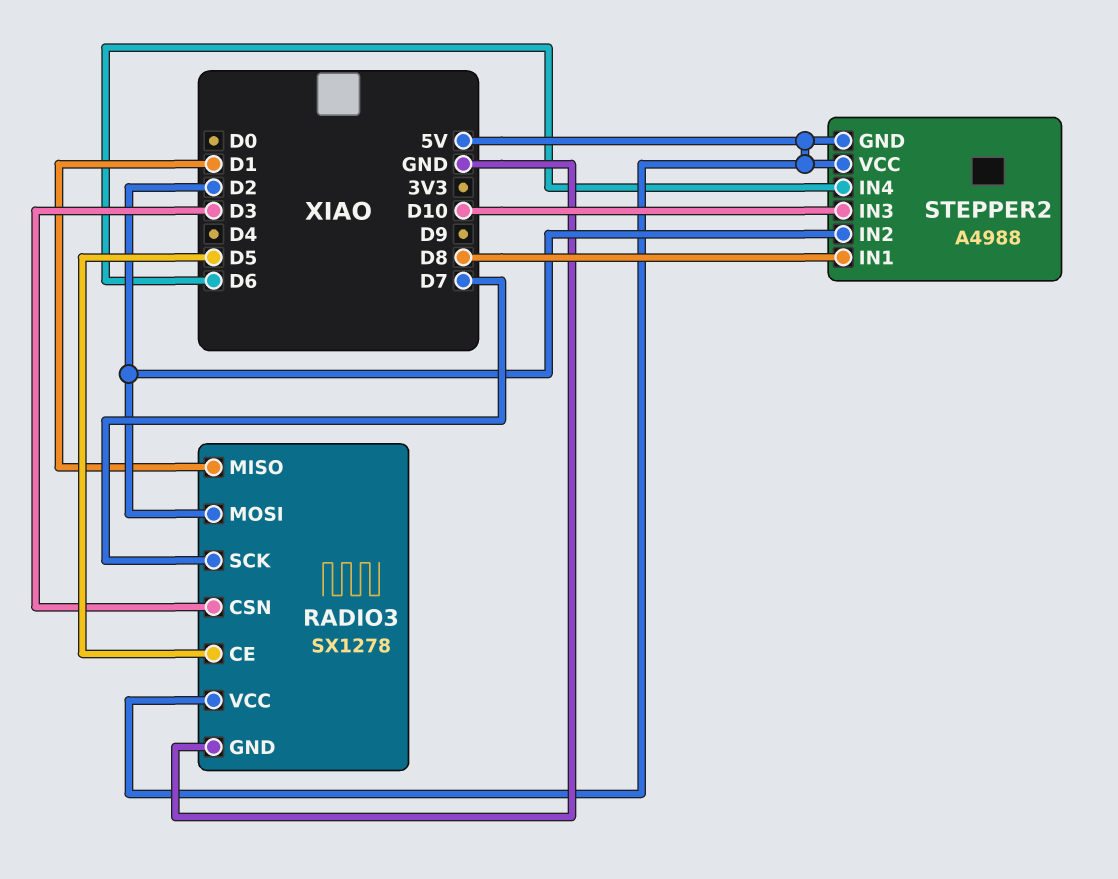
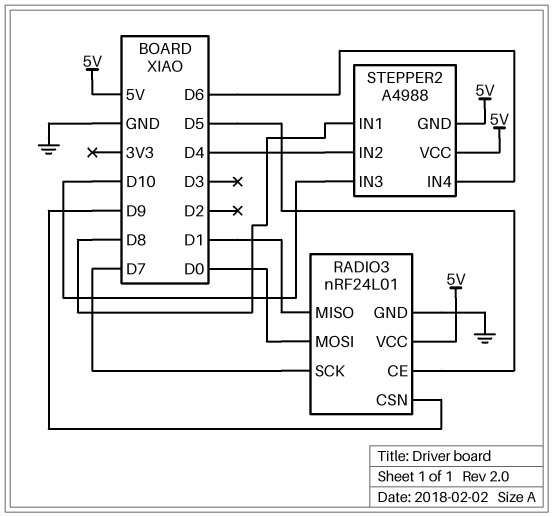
RADIO3: SX1278 -> nRF24L01
RADIO3 pin CSN: D3 -> D9
RADIO3 pin MOSI: D2 -> D0
STEPPER2 pin IN2: D2 -> D4

